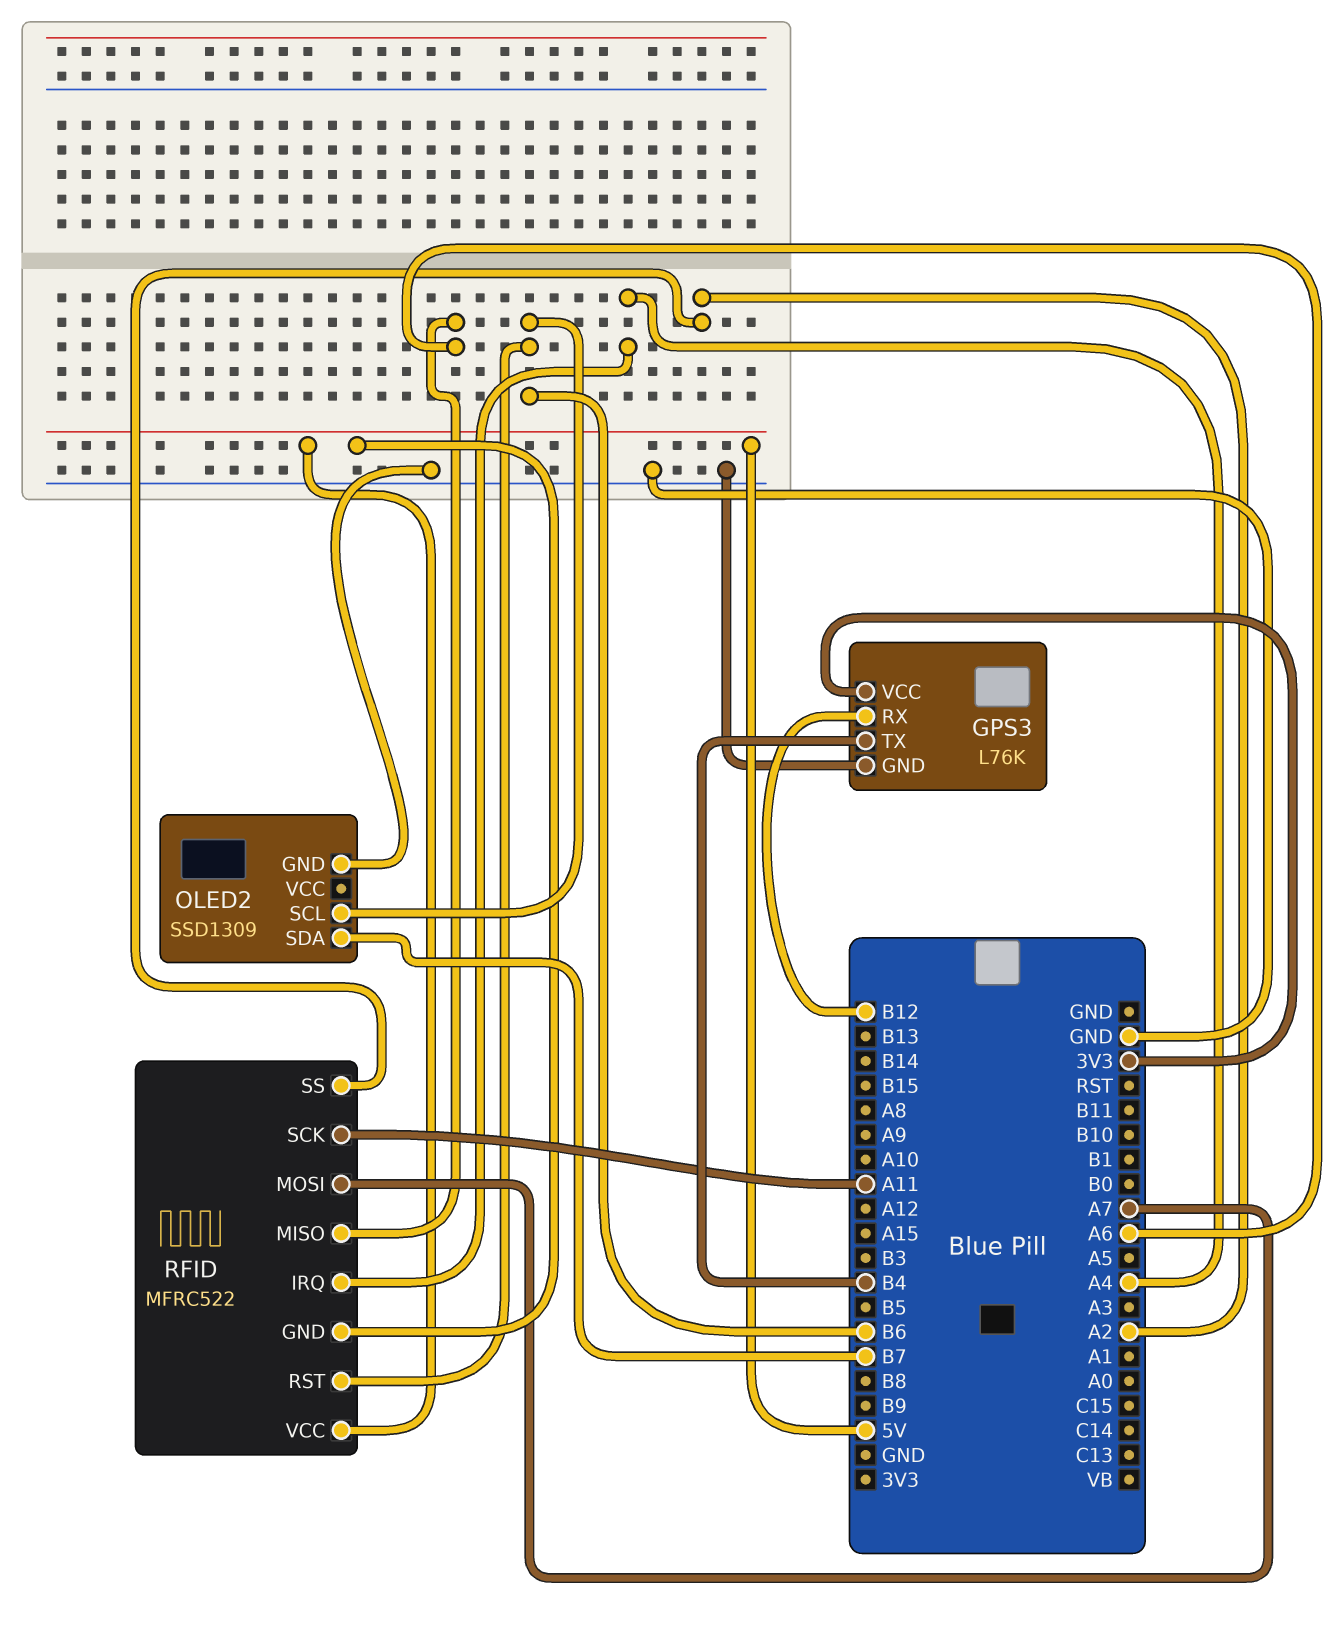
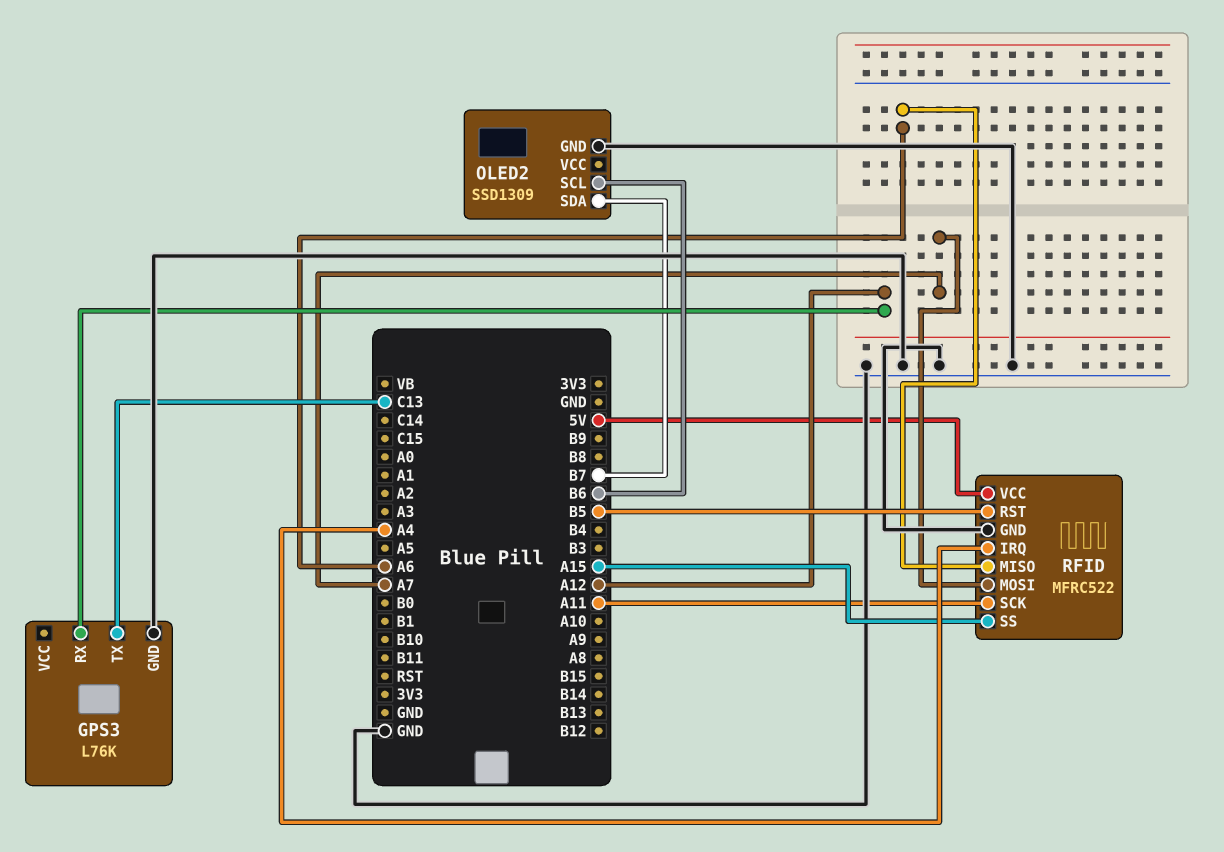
GPS3 pin RX: B12 -> A12
GPS3 pin TX: B4 -> C13
GPS3 pin VCC: 3V3 -> none
RFID pin GND: 5V -> GND
RFID pin RST: B6 -> B5
RFID pin SS: A2 -> A15

